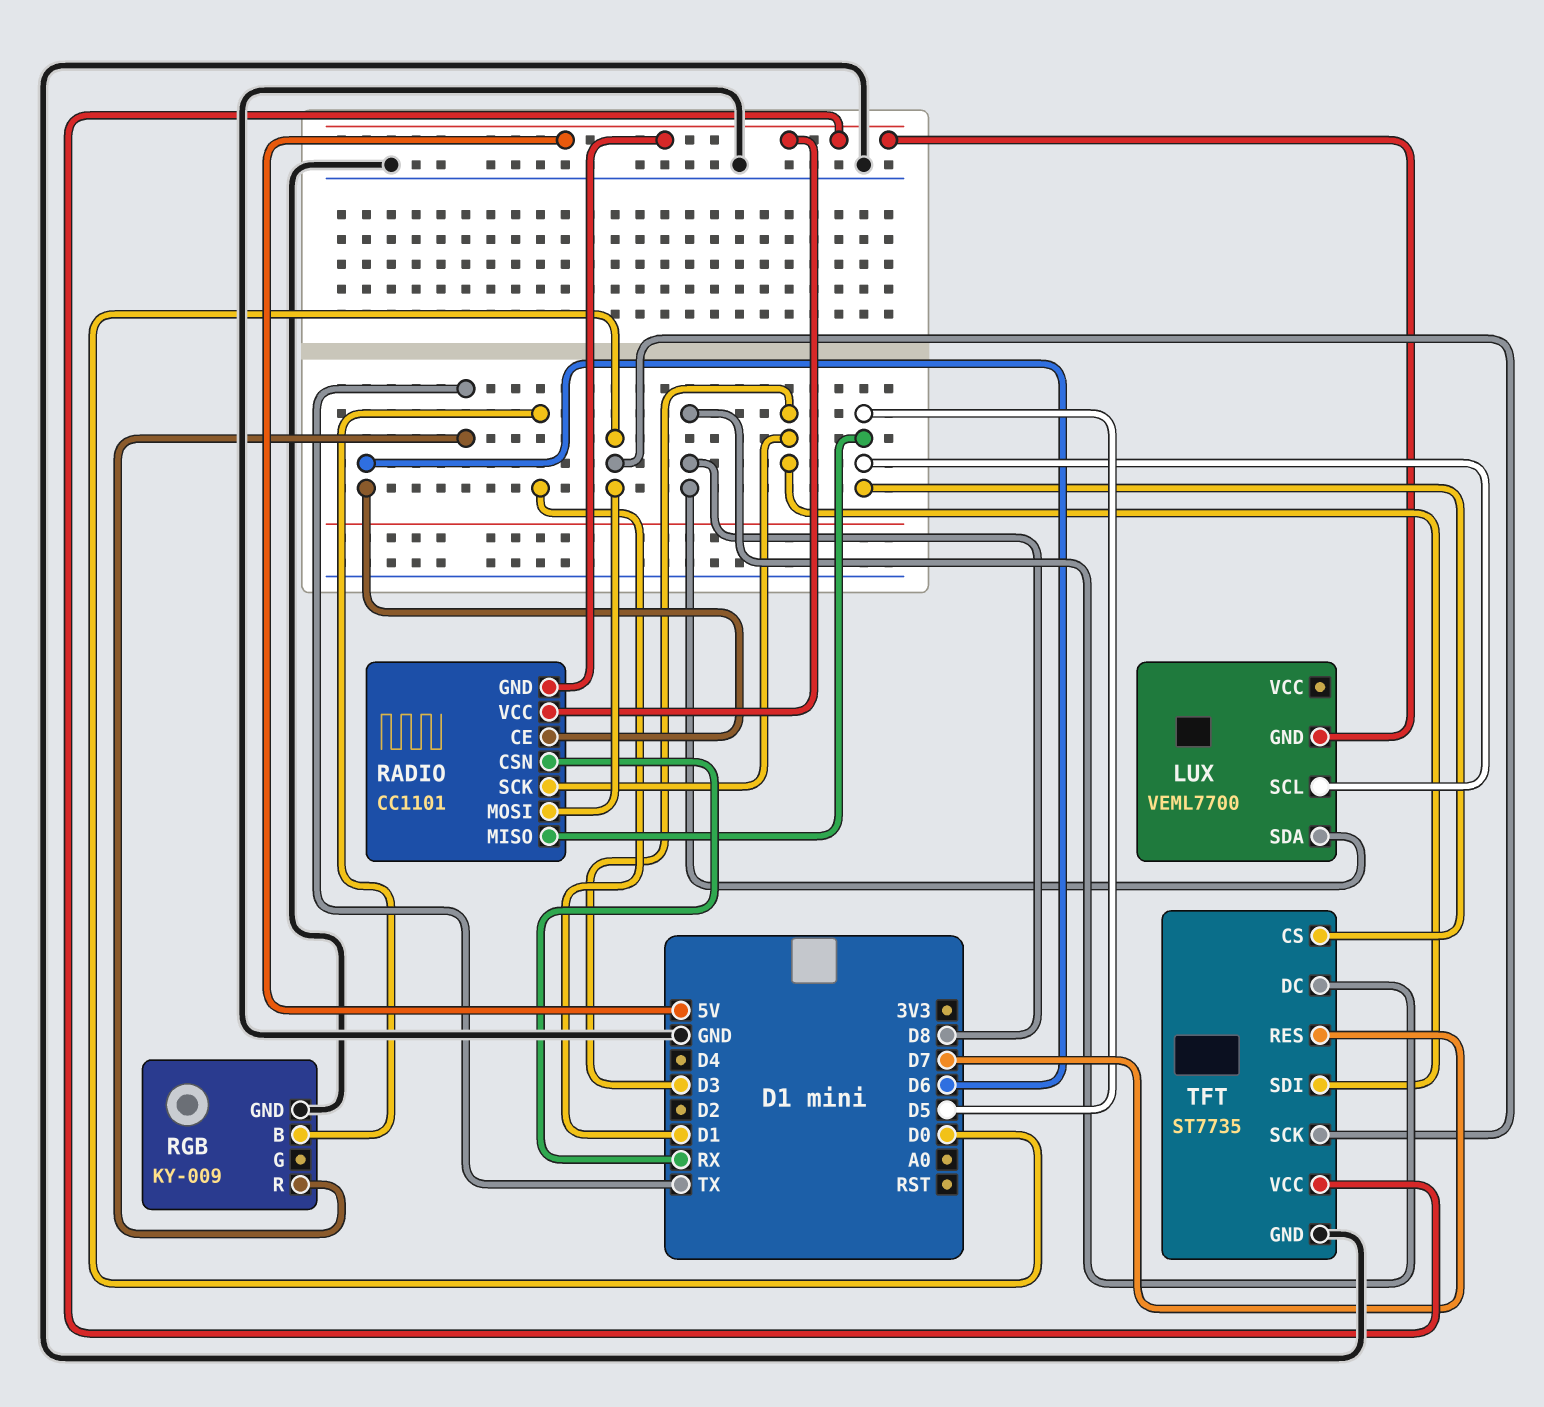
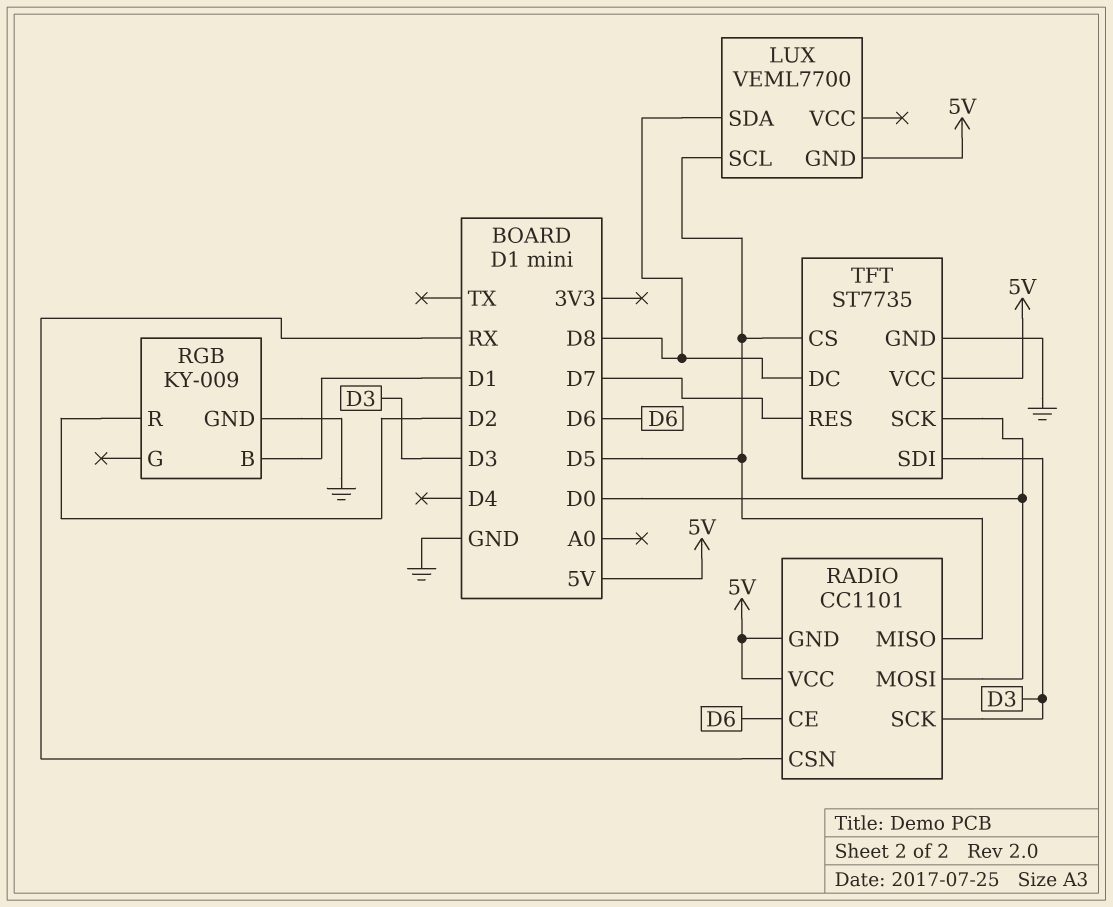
RGB pin R: TX -> D2

